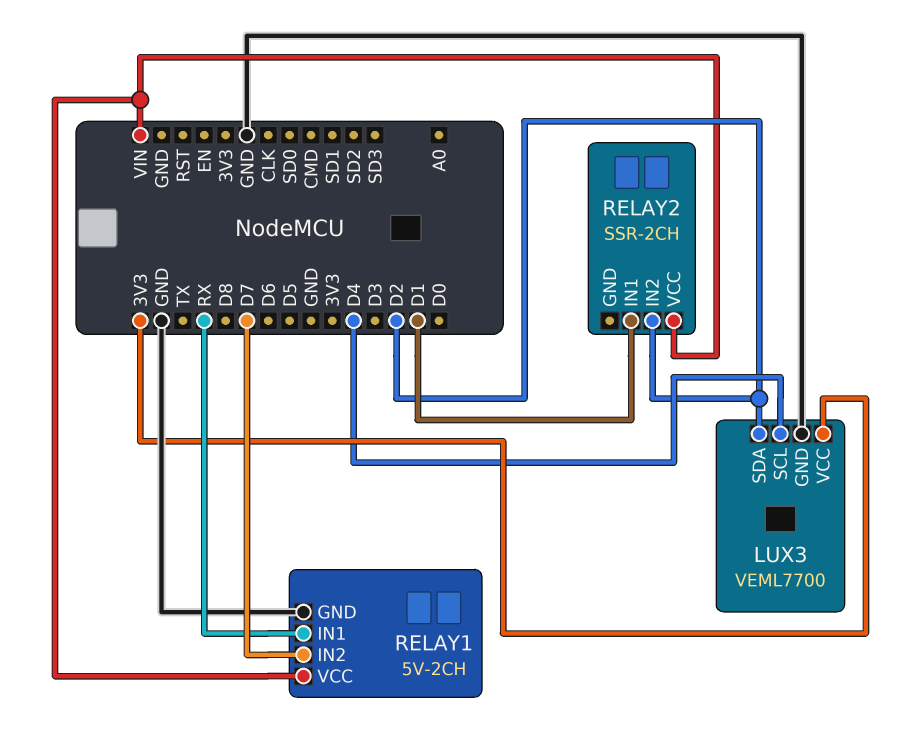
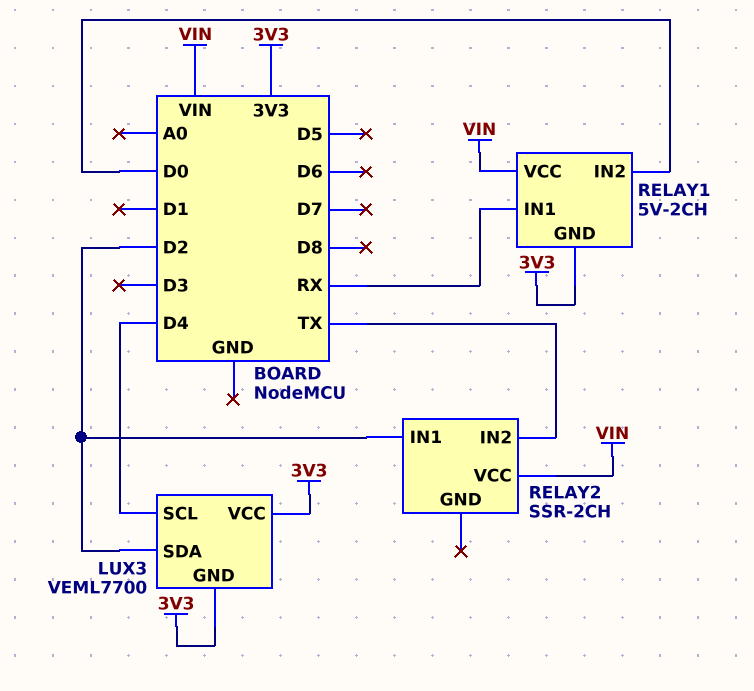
LUX3 pin GND: GND -> 3V3
RELAY1 pin GND: GND -> 3V3
RELAY1 pin IN2: D7 -> D0
RELAY2 pin IN1: D1 -> D2
RELAY2 pin IN2: D2 -> TX

